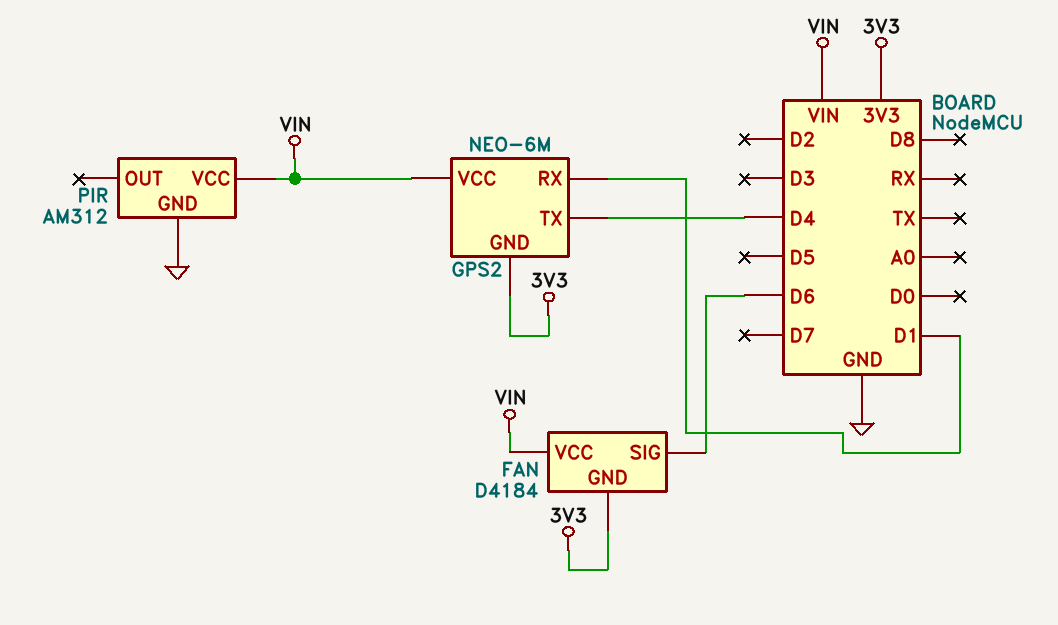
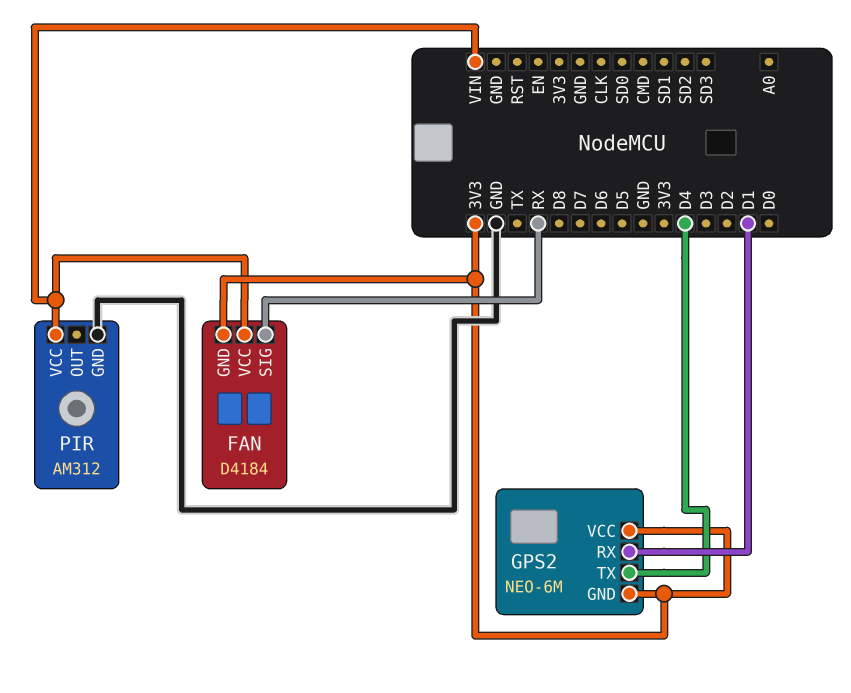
FAN pin SIG: D6 -> RX
GPS2 pin VCC: VIN -> 3V3

